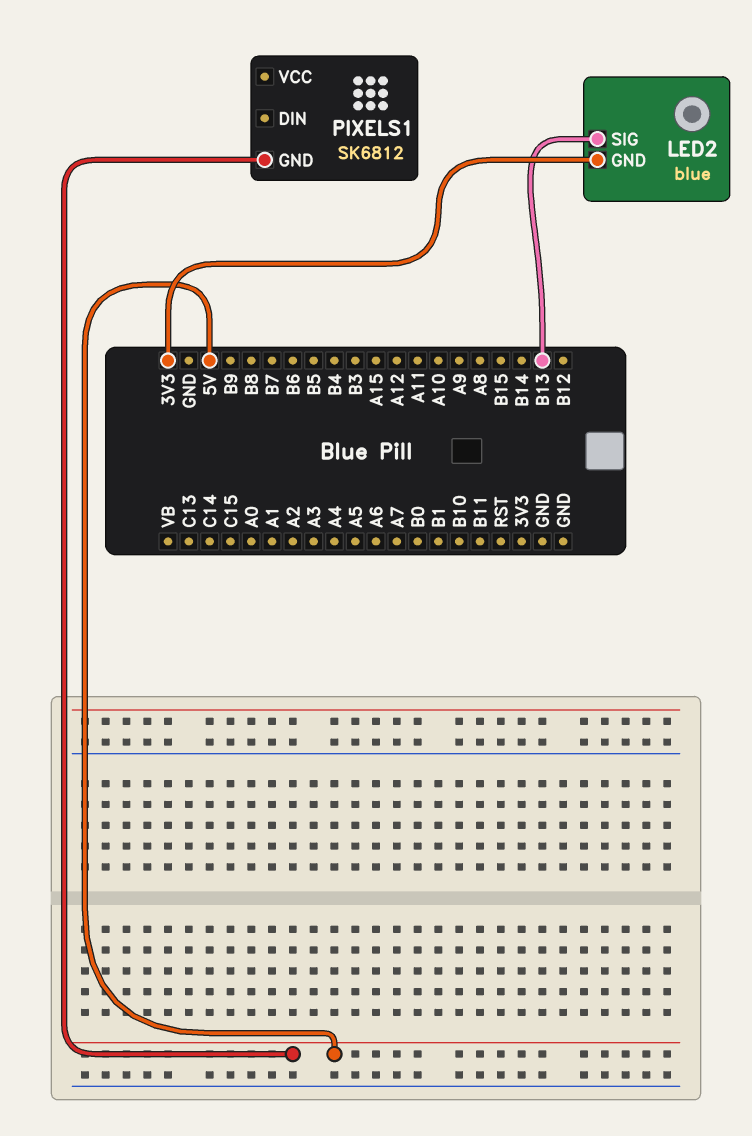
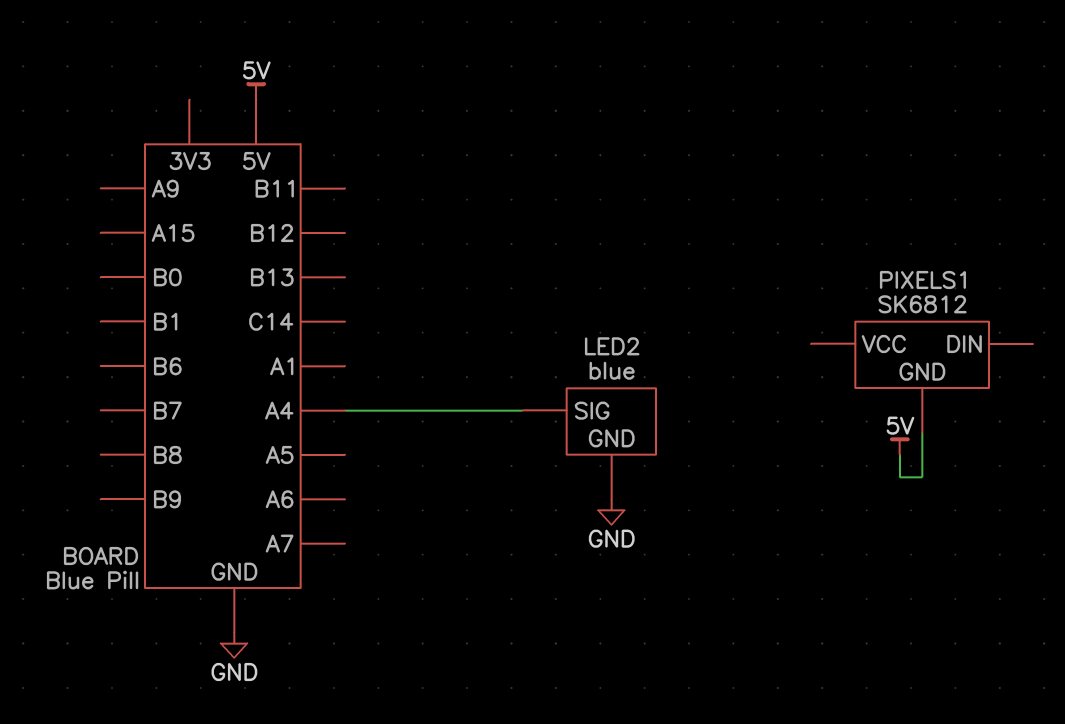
LED2 pin GND: 3V3 -> GND
LED2 pin SIG: B13 -> A4

